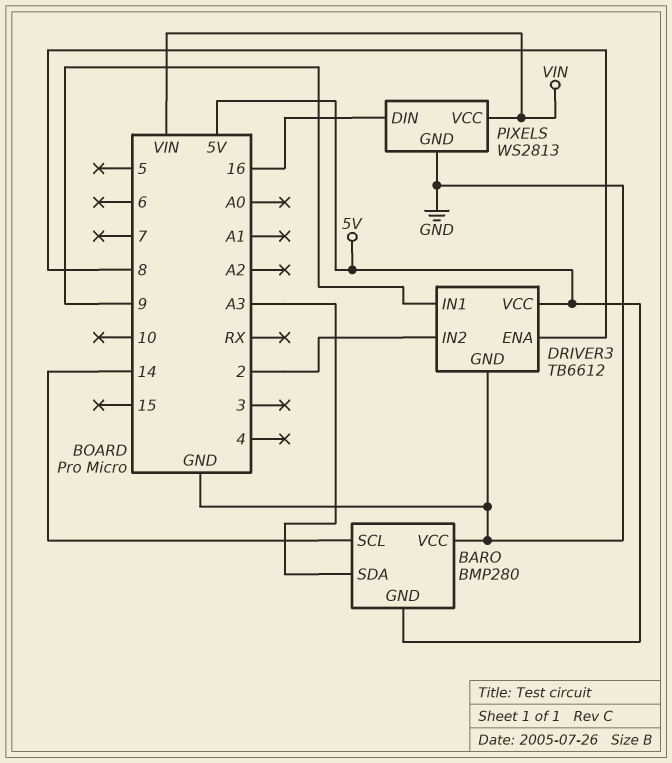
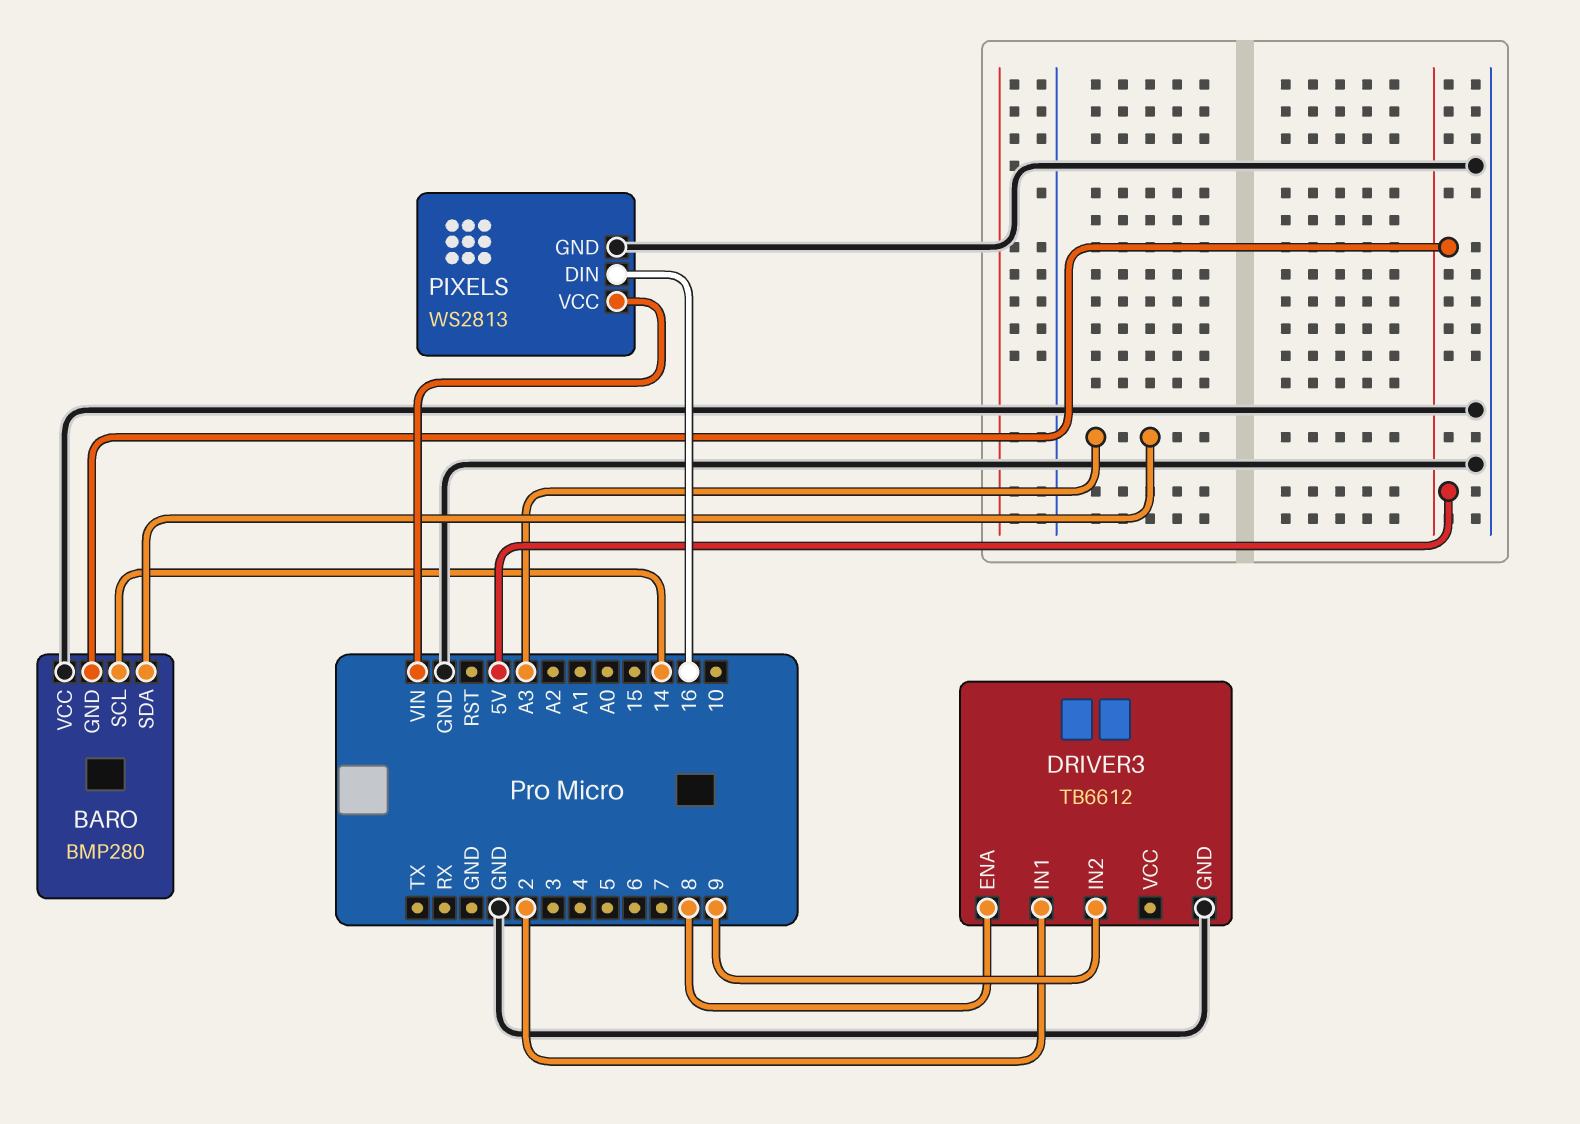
DRIVER3 pin IN1: 9 -> 2
DRIVER3 pin IN2: 2 -> 9
DRIVER3 pin VCC: 5V -> none

